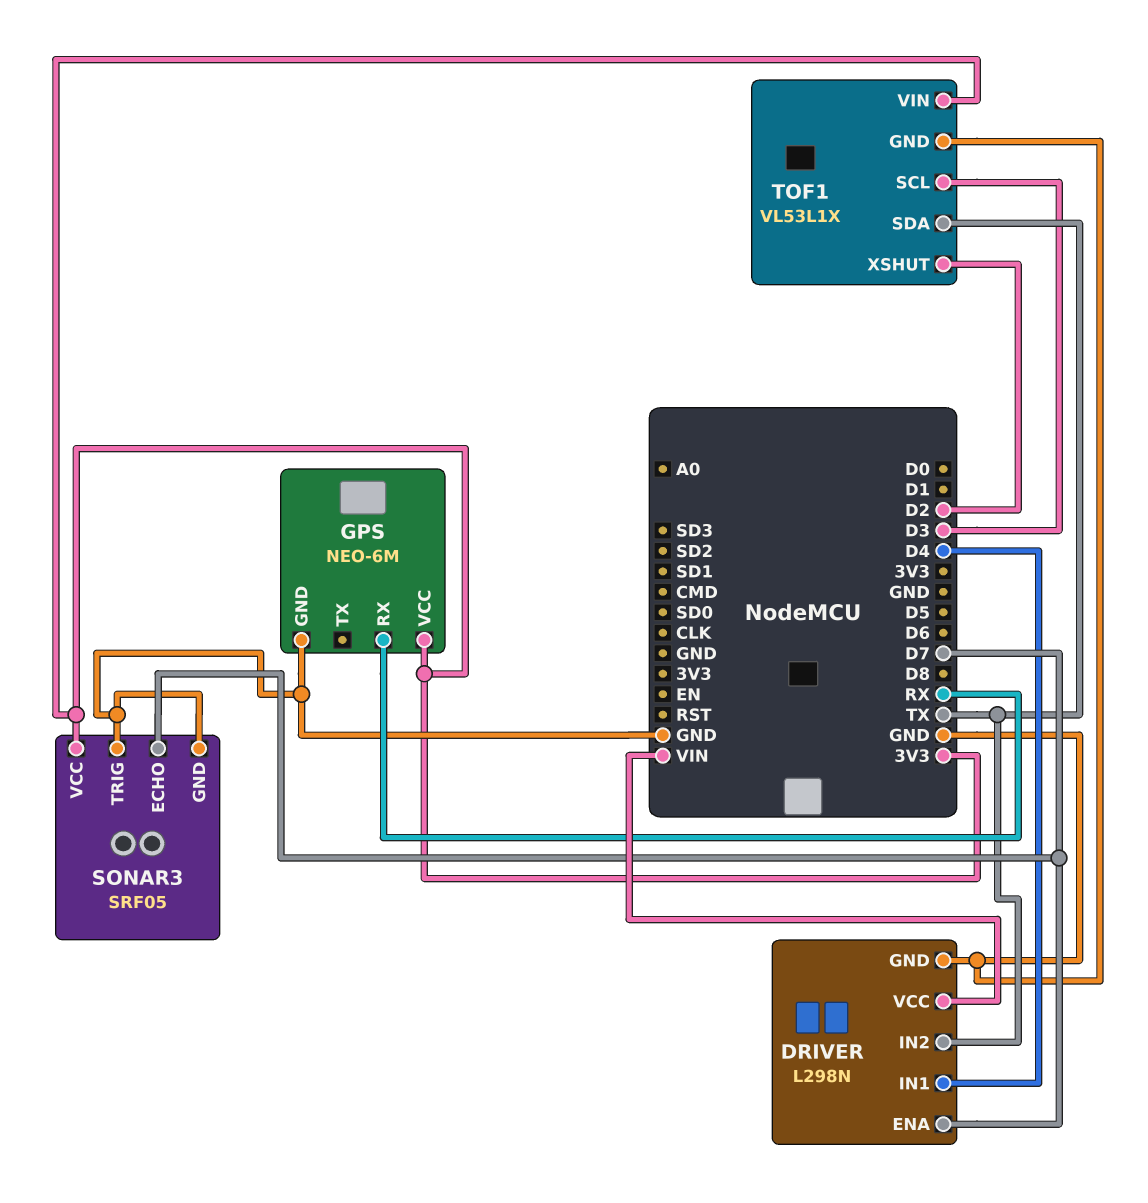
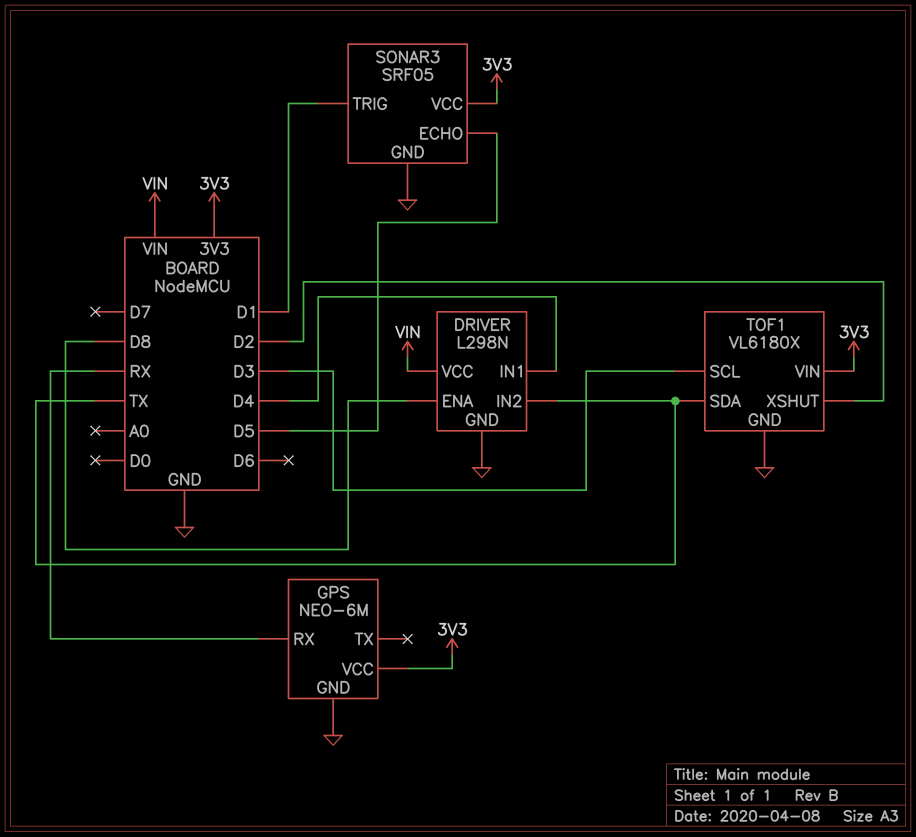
DRIVER pin ENA: D7 -> D8
SONAR3 pin ECHO: D7 -> D5
SONAR3 pin TRIG: GND -> D1
TOF1: VL53L1X -> VL6180X

